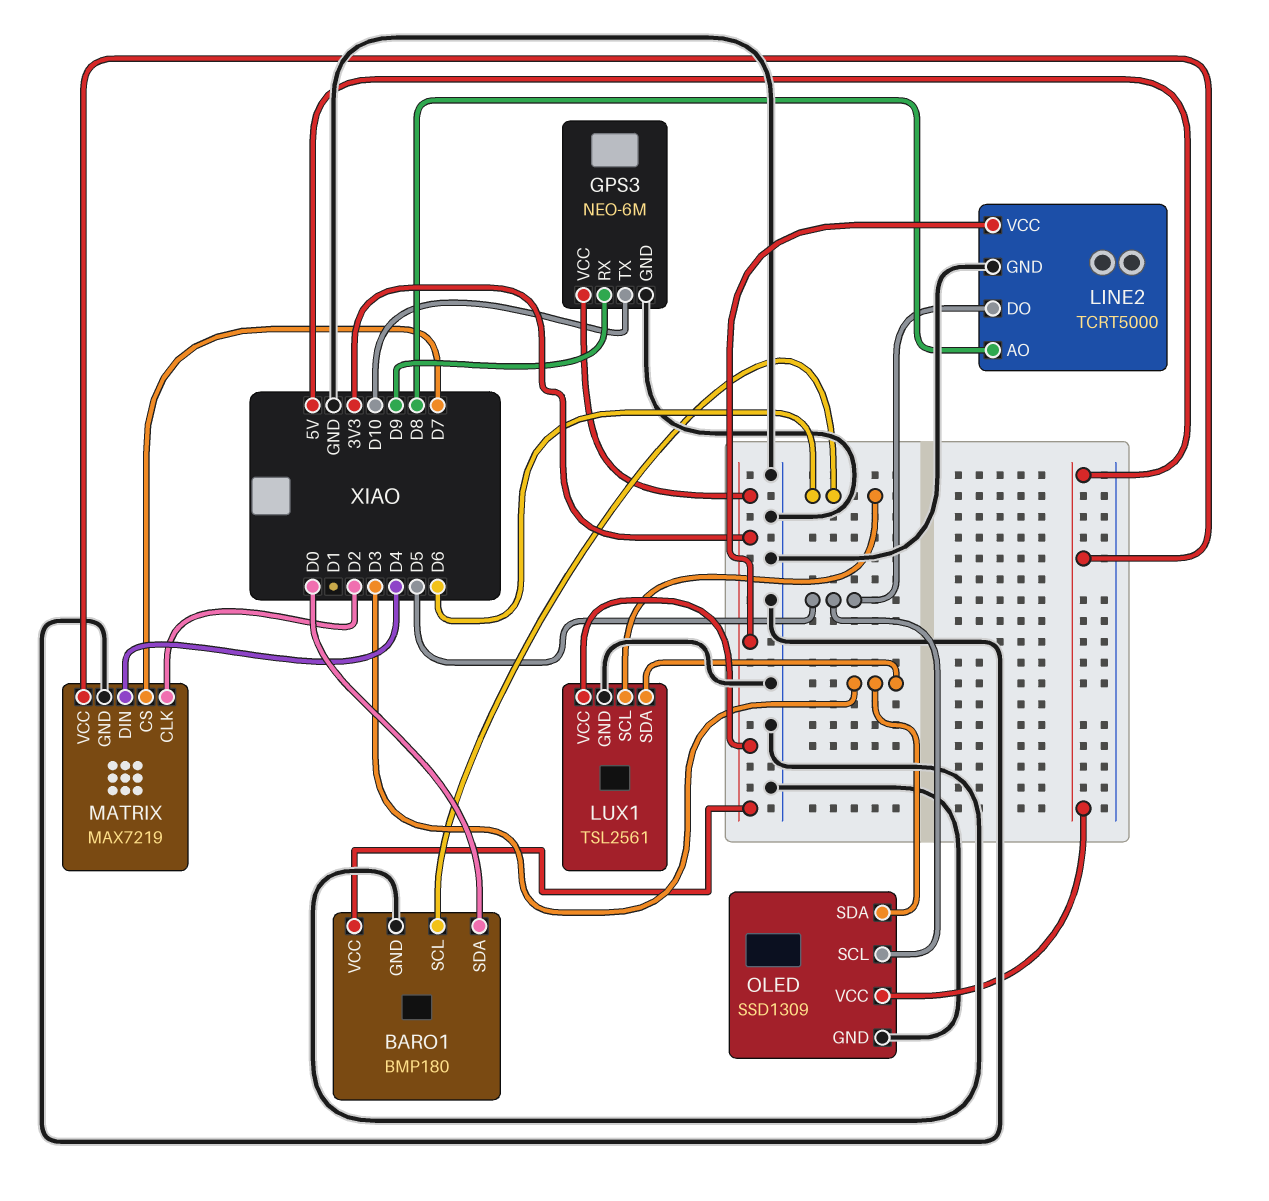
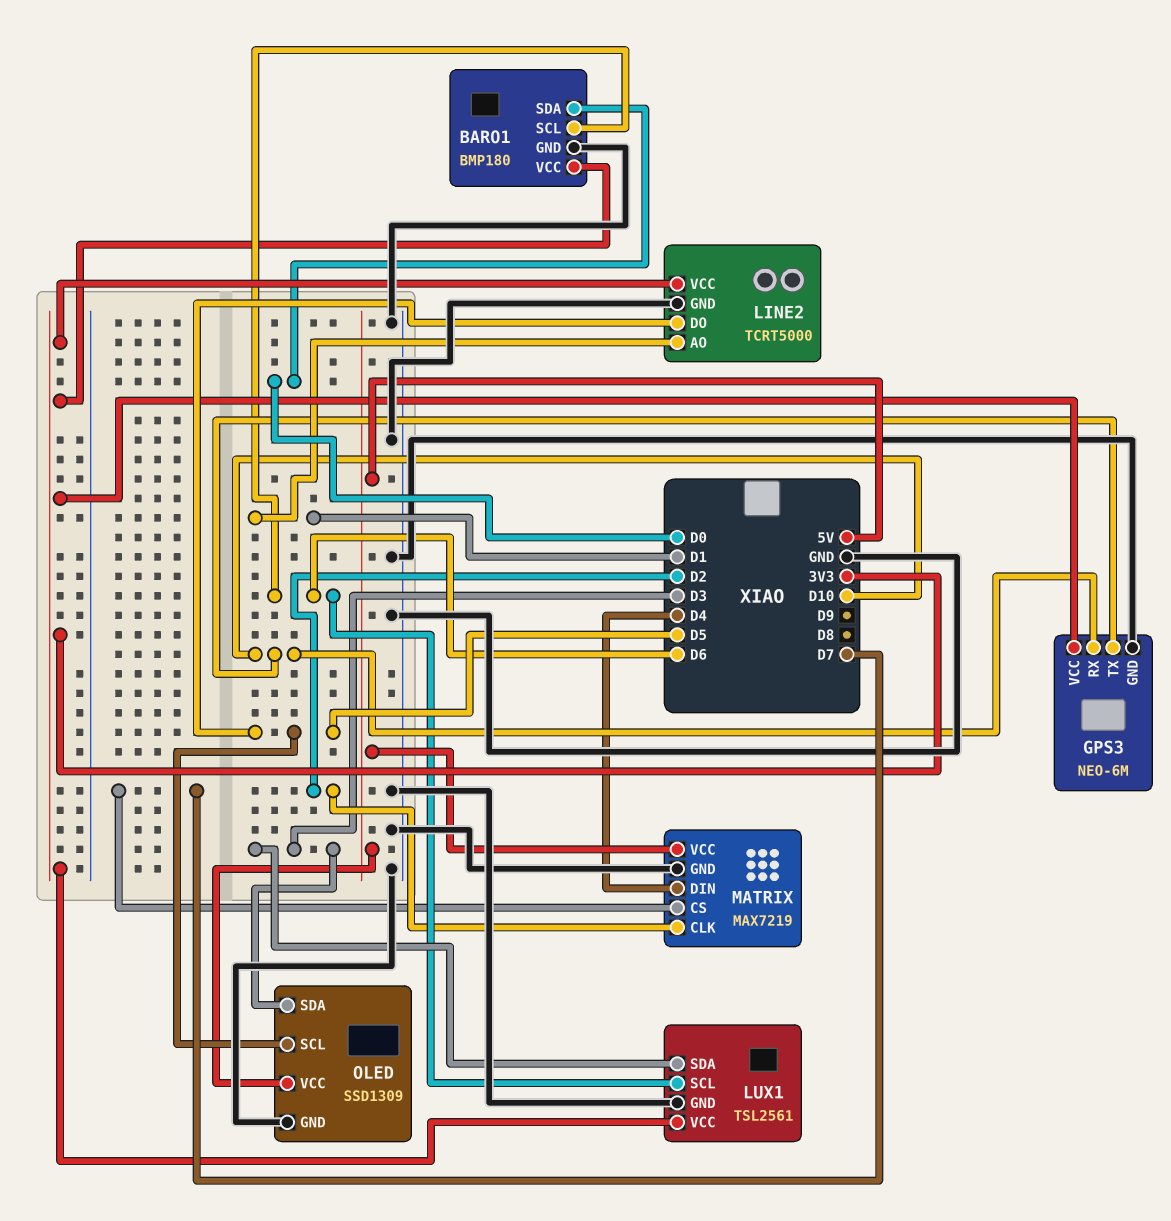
GPS3 pin RX: D9 -> D10
LINE2 pin AO: D8 -> D1

